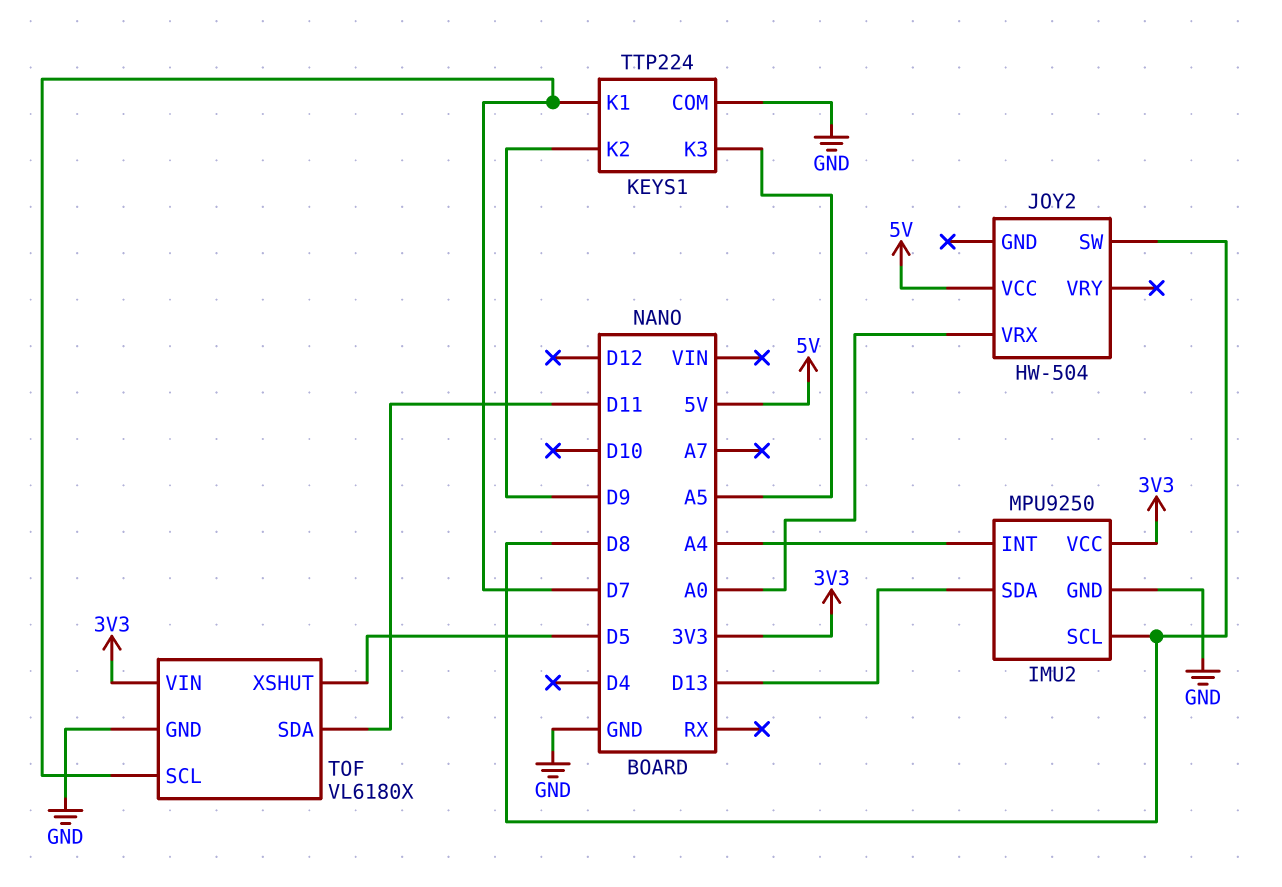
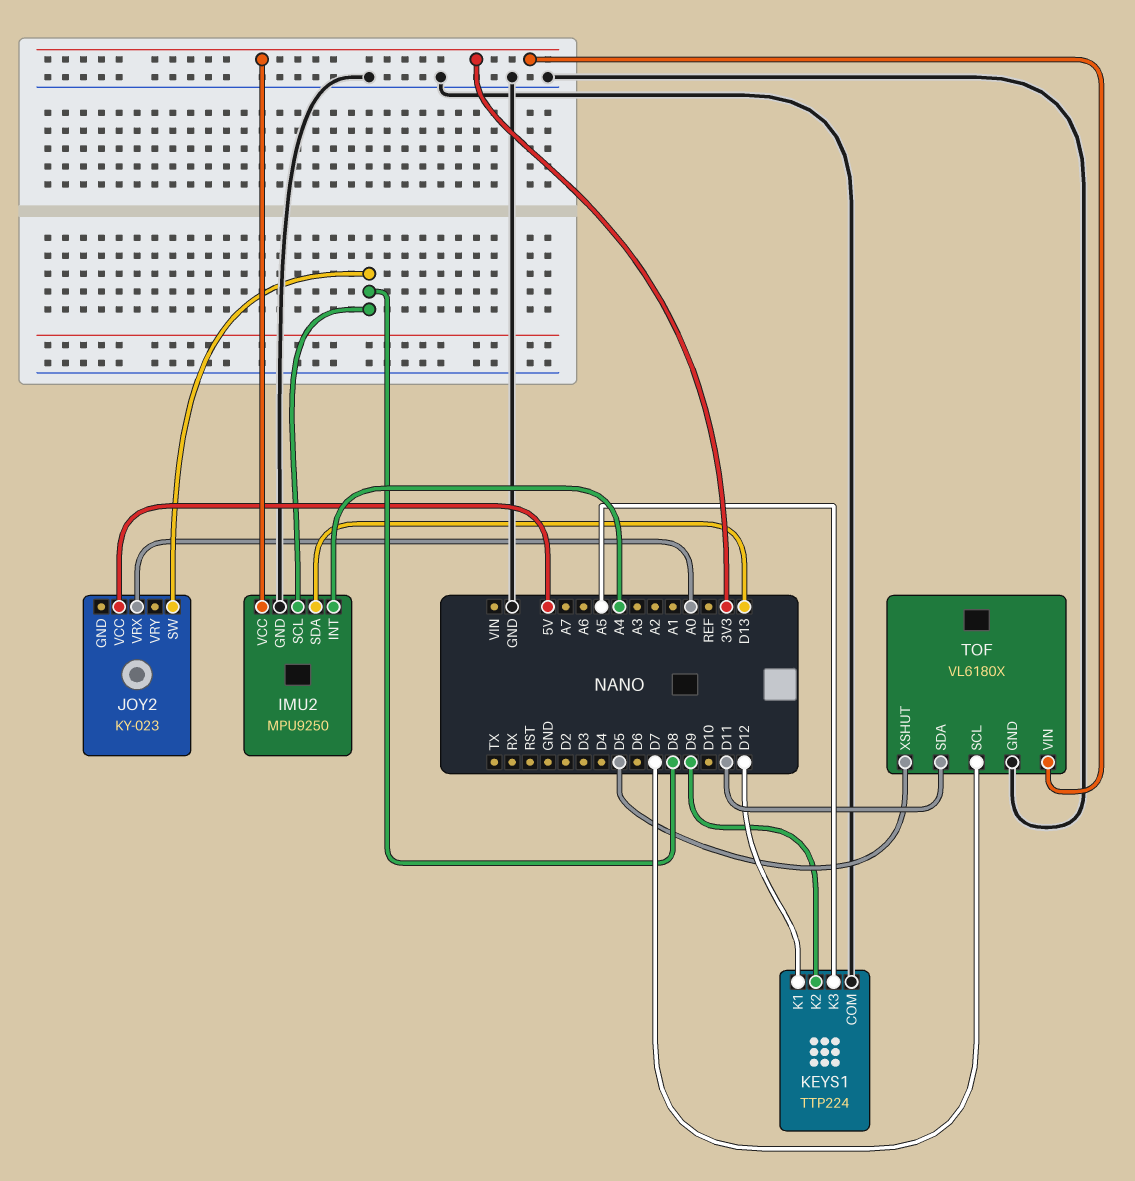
JOY2: HW-504 -> KY-023
KEYS1 pin K1: D7 -> D12

